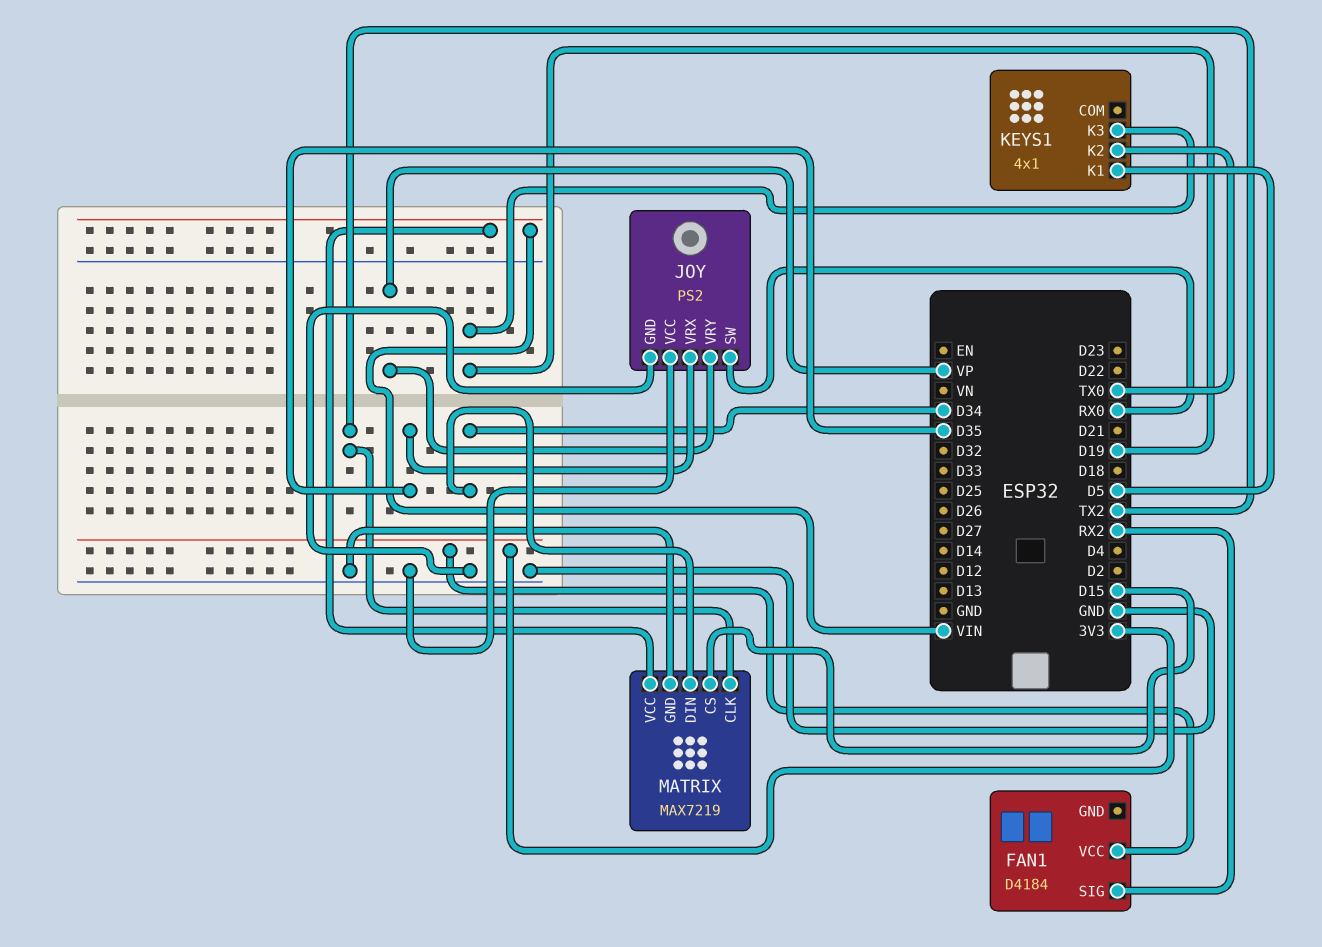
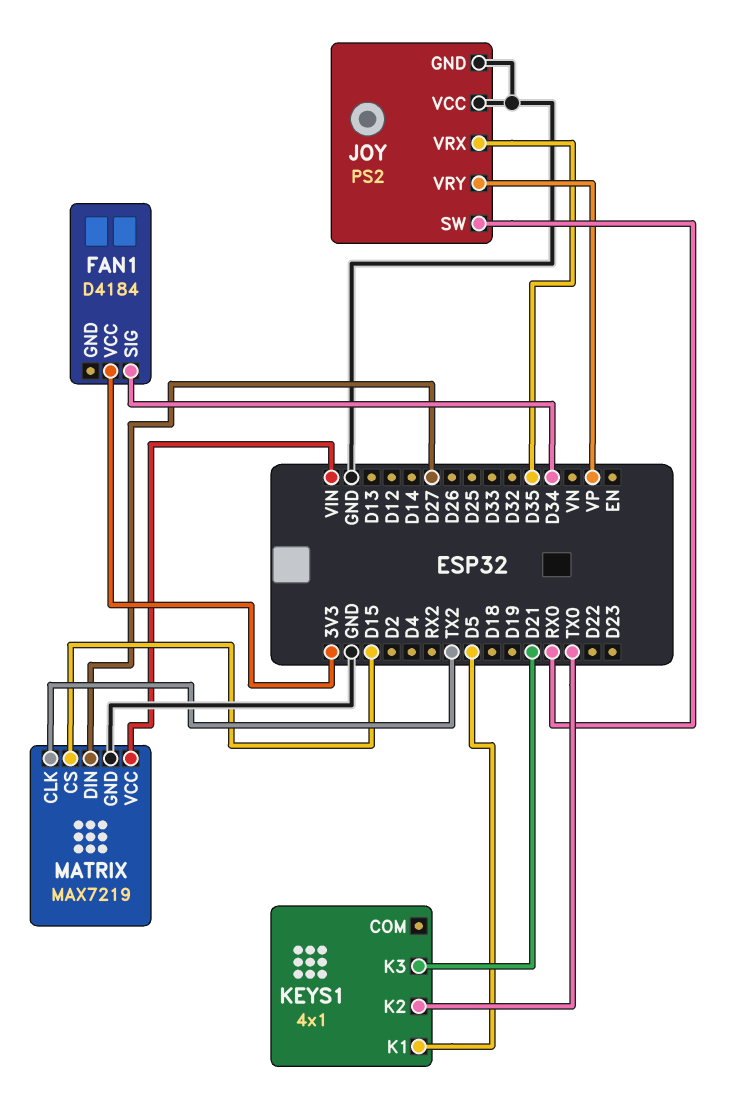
FAN1 pin SIG: RX2 -> D34
KEYS1 pin K3: D19 -> D21
MATRIX pin DIN: D34 -> D27

